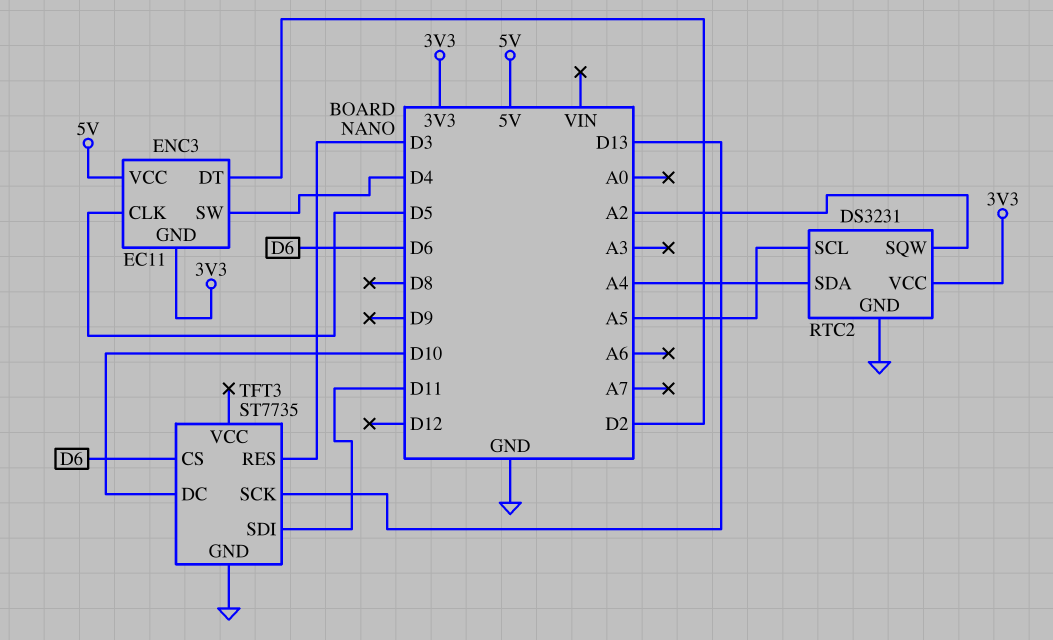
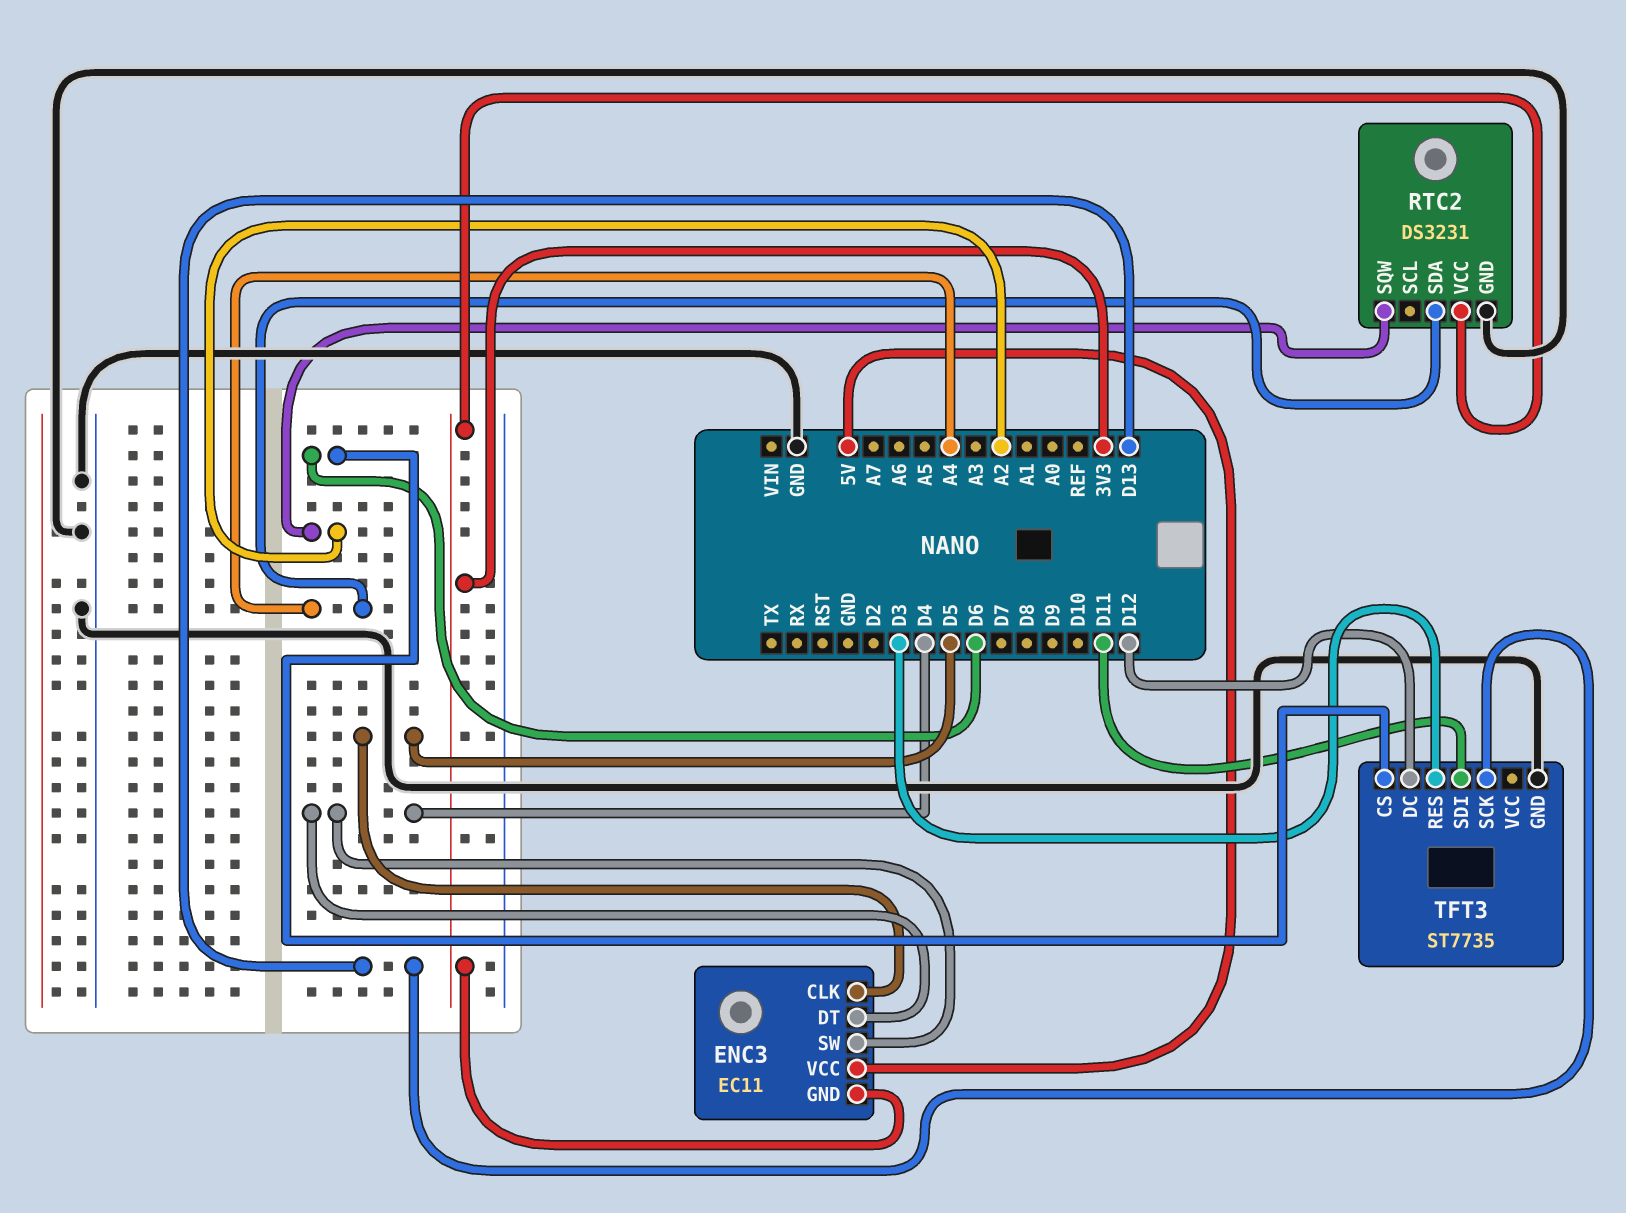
ENC3 pin DT: D2 -> D4
RTC2 pin SCL: A5 -> none
TFT3 pin DC: D10 -> D12

